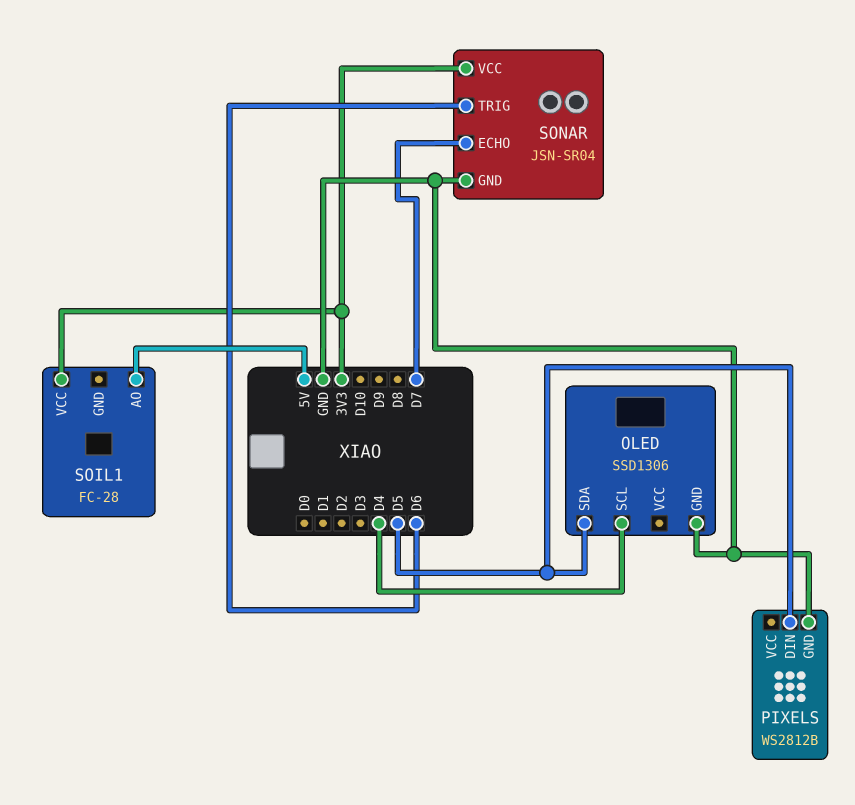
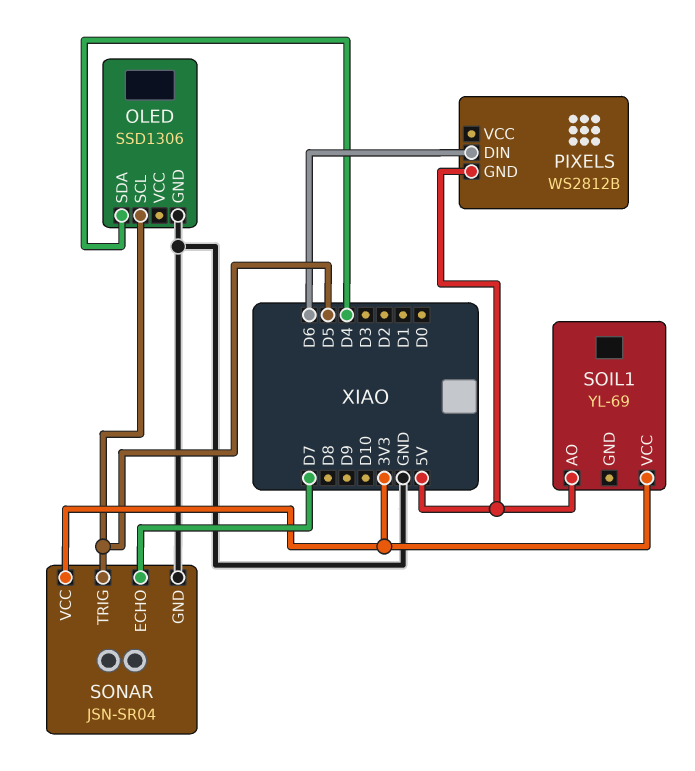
OLED pin SCL: D4 -> D5
OLED pin SDA: D5 -> D4
PIXELS pin DIN: D5 -> D6
PIXELS pin GND: GND -> 5V
SOIL1: FC-28 -> YL-69
SONAR pin TRIG: D6 -> D5

